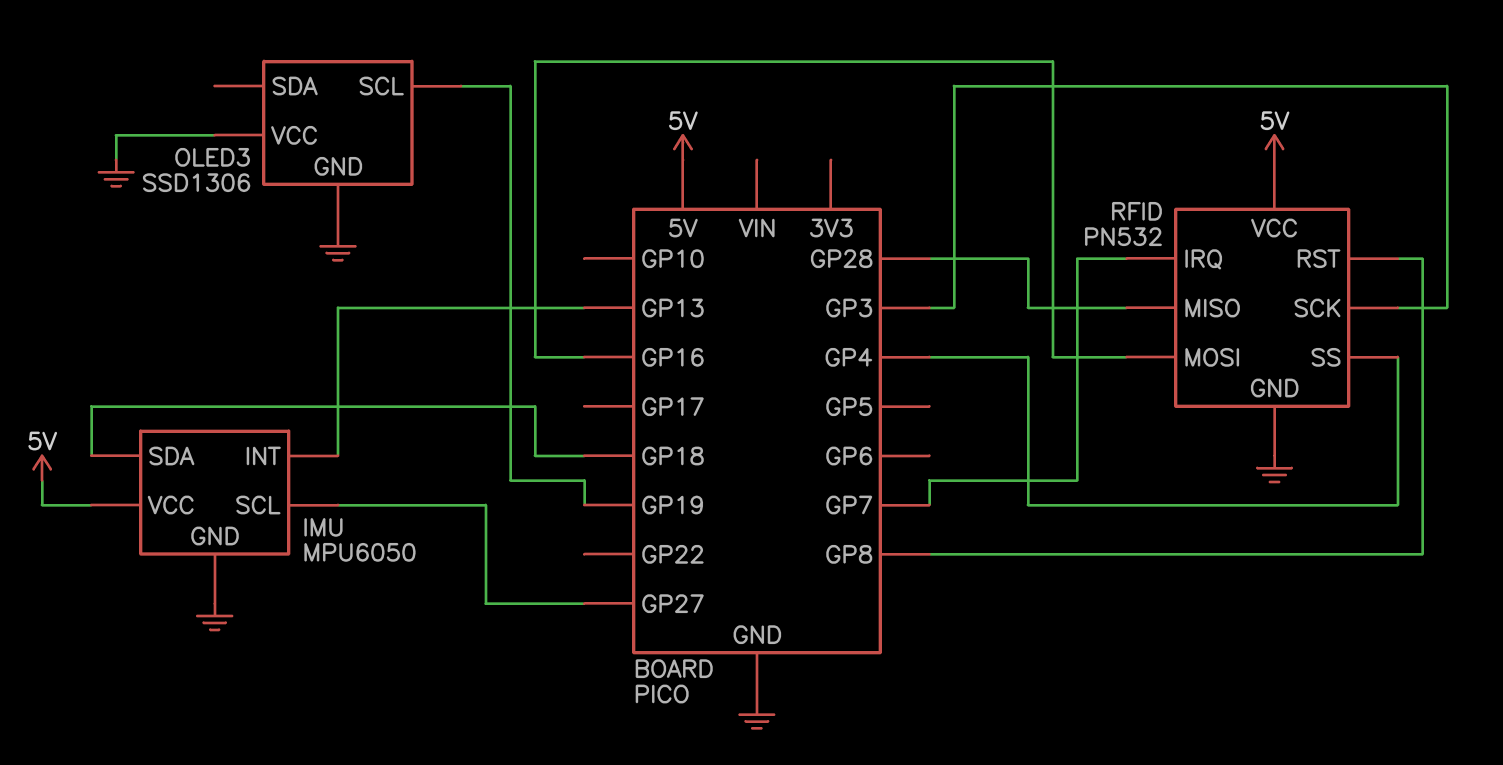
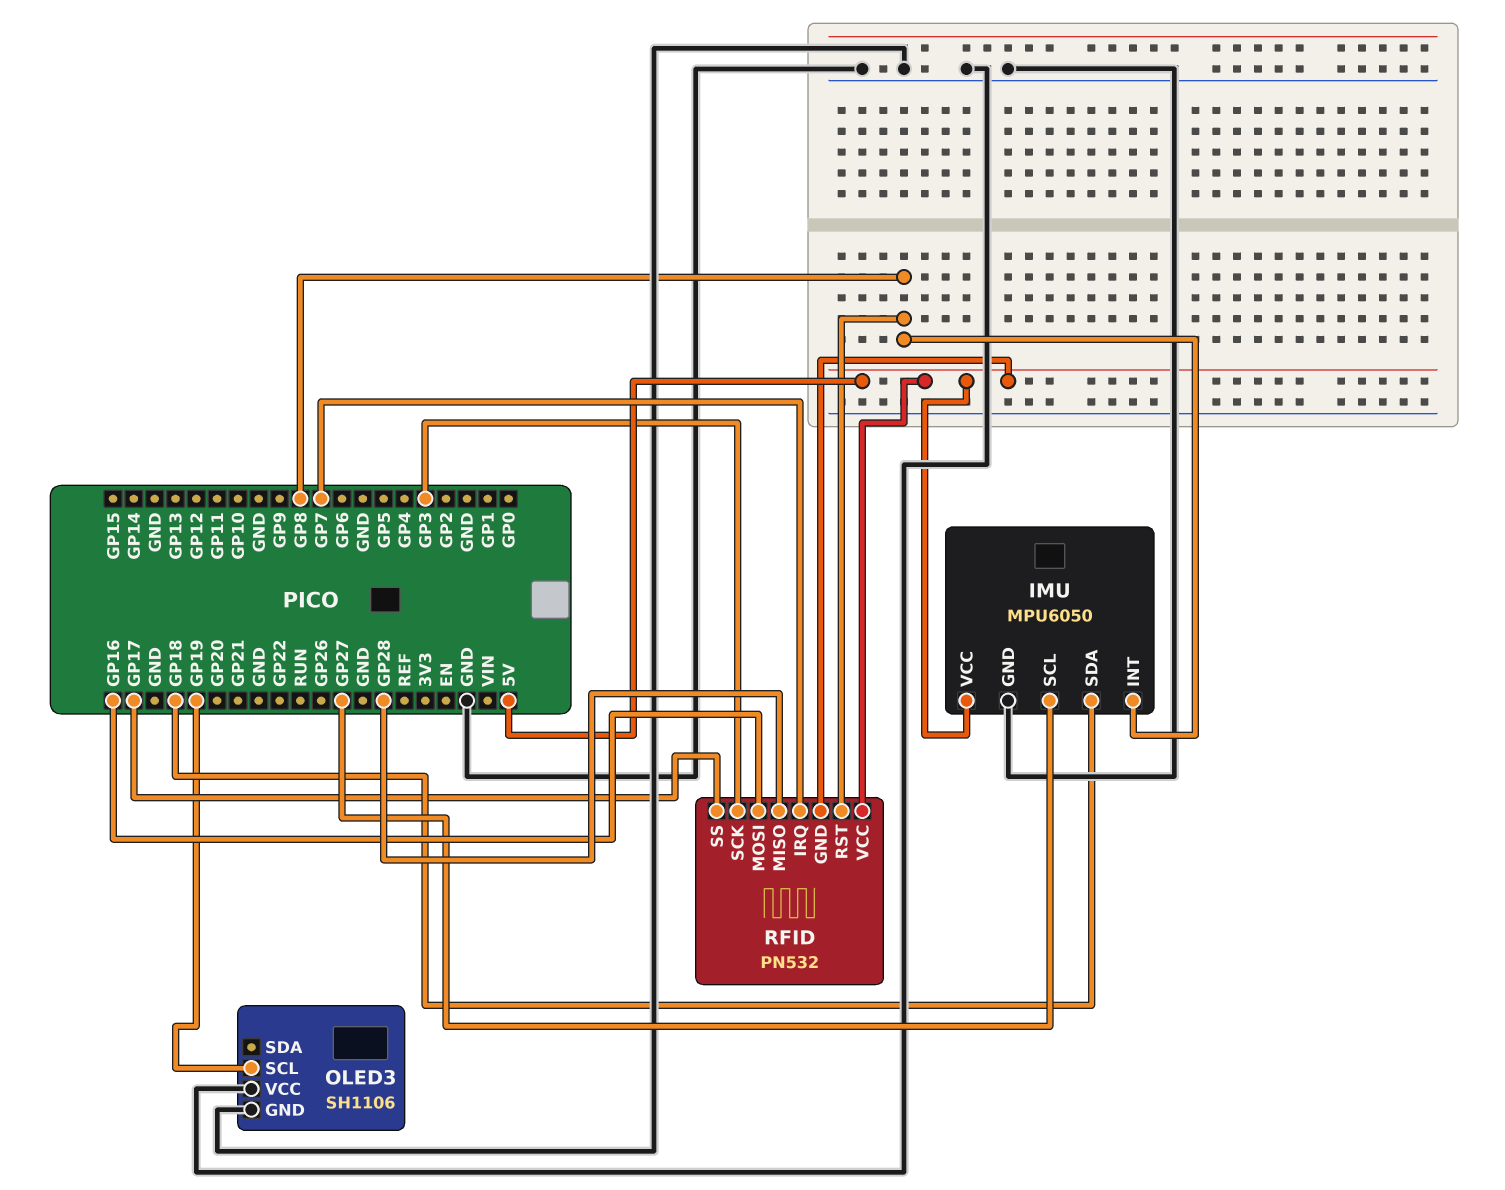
IMU pin INT: GP13 -> GP8
OLED3: SSD1306 -> SH1106
RFID pin GND: GND -> 5V
RFID pin SS: GP4 -> GP17

